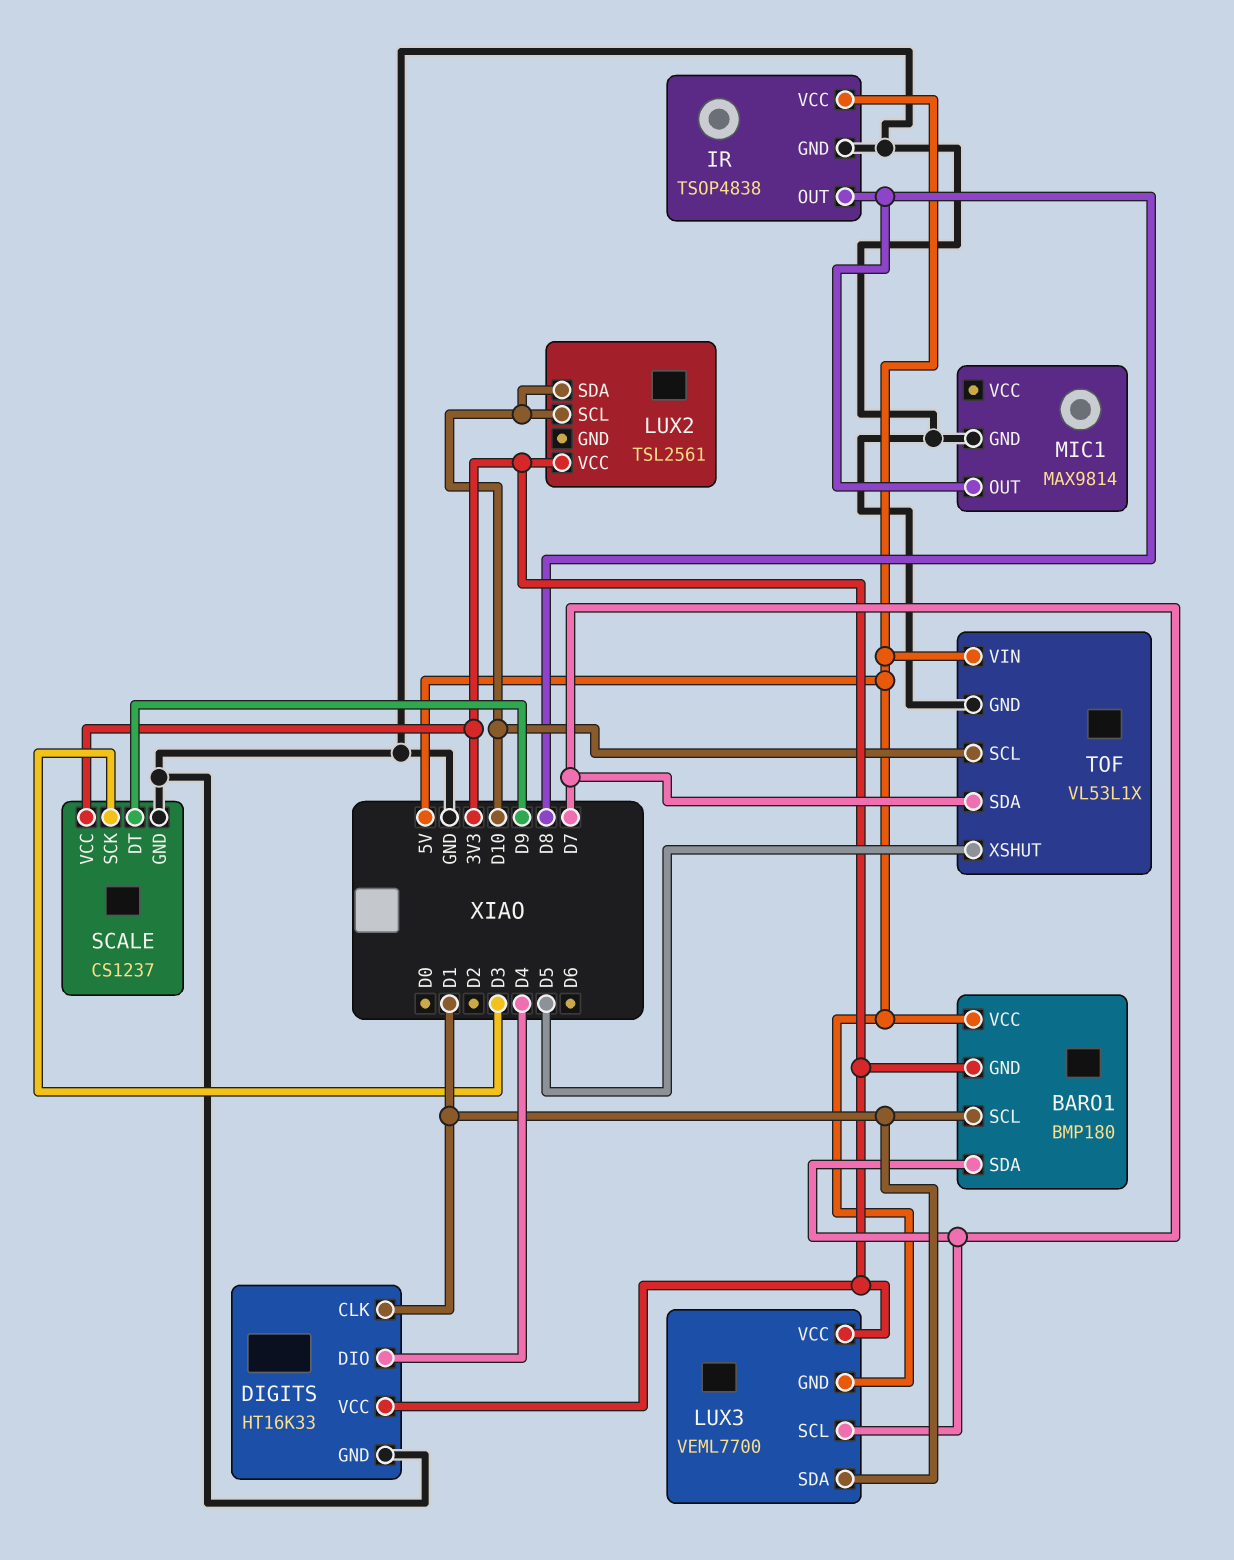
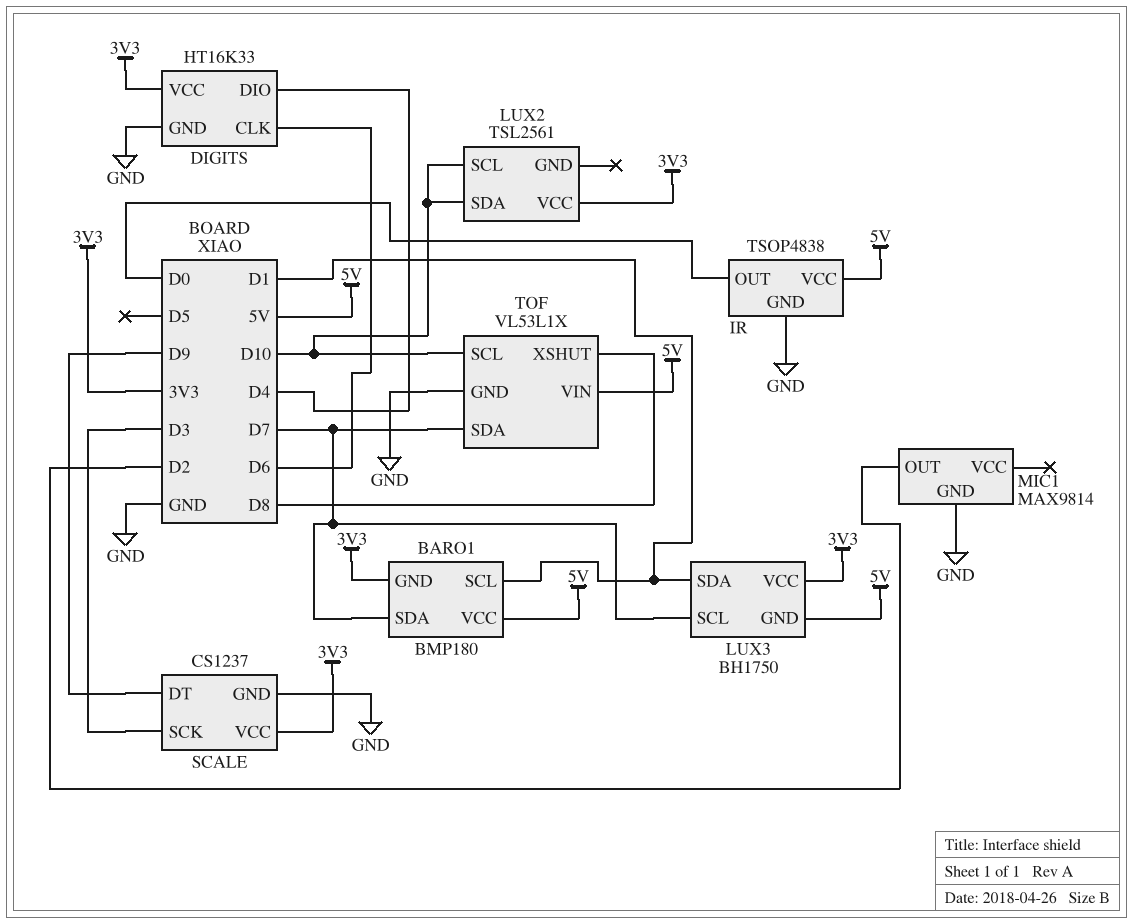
DIGITS pin CLK: D1 -> D6
IR pin OUT: D8 -> D0
LUX3: VEML7700 -> BH1750
MIC1 pin OUT: D8 -> D2
TOF pin XSHUT: D5 -> D8

